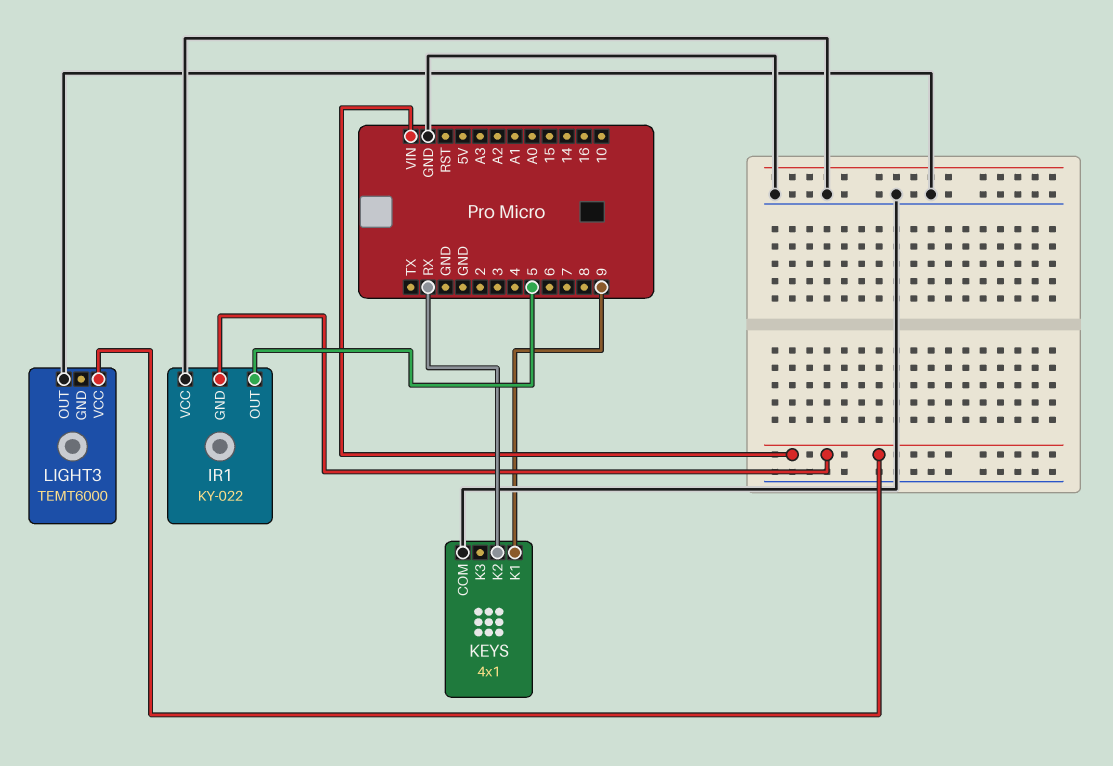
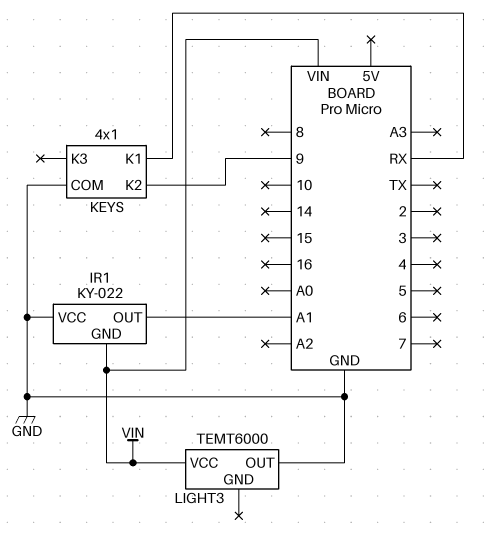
IR1 pin OUT: 5 -> A1
KEYS pin K1: 9 -> RX
KEYS pin K2: RX -> 9

